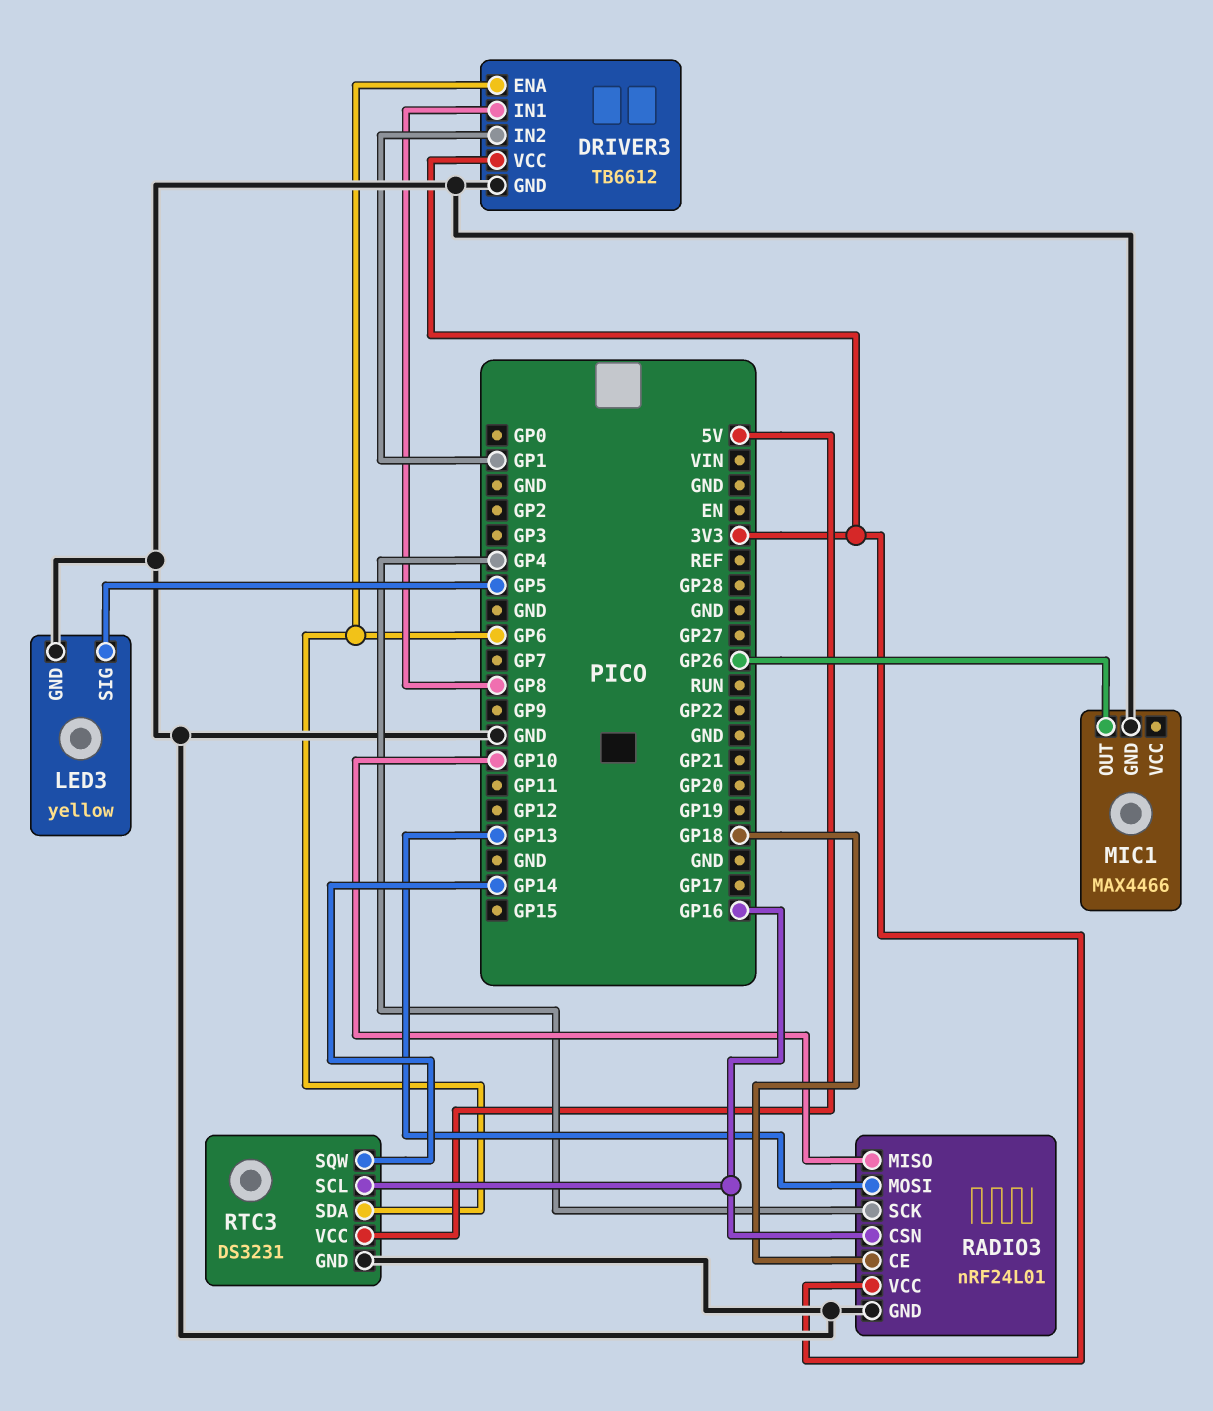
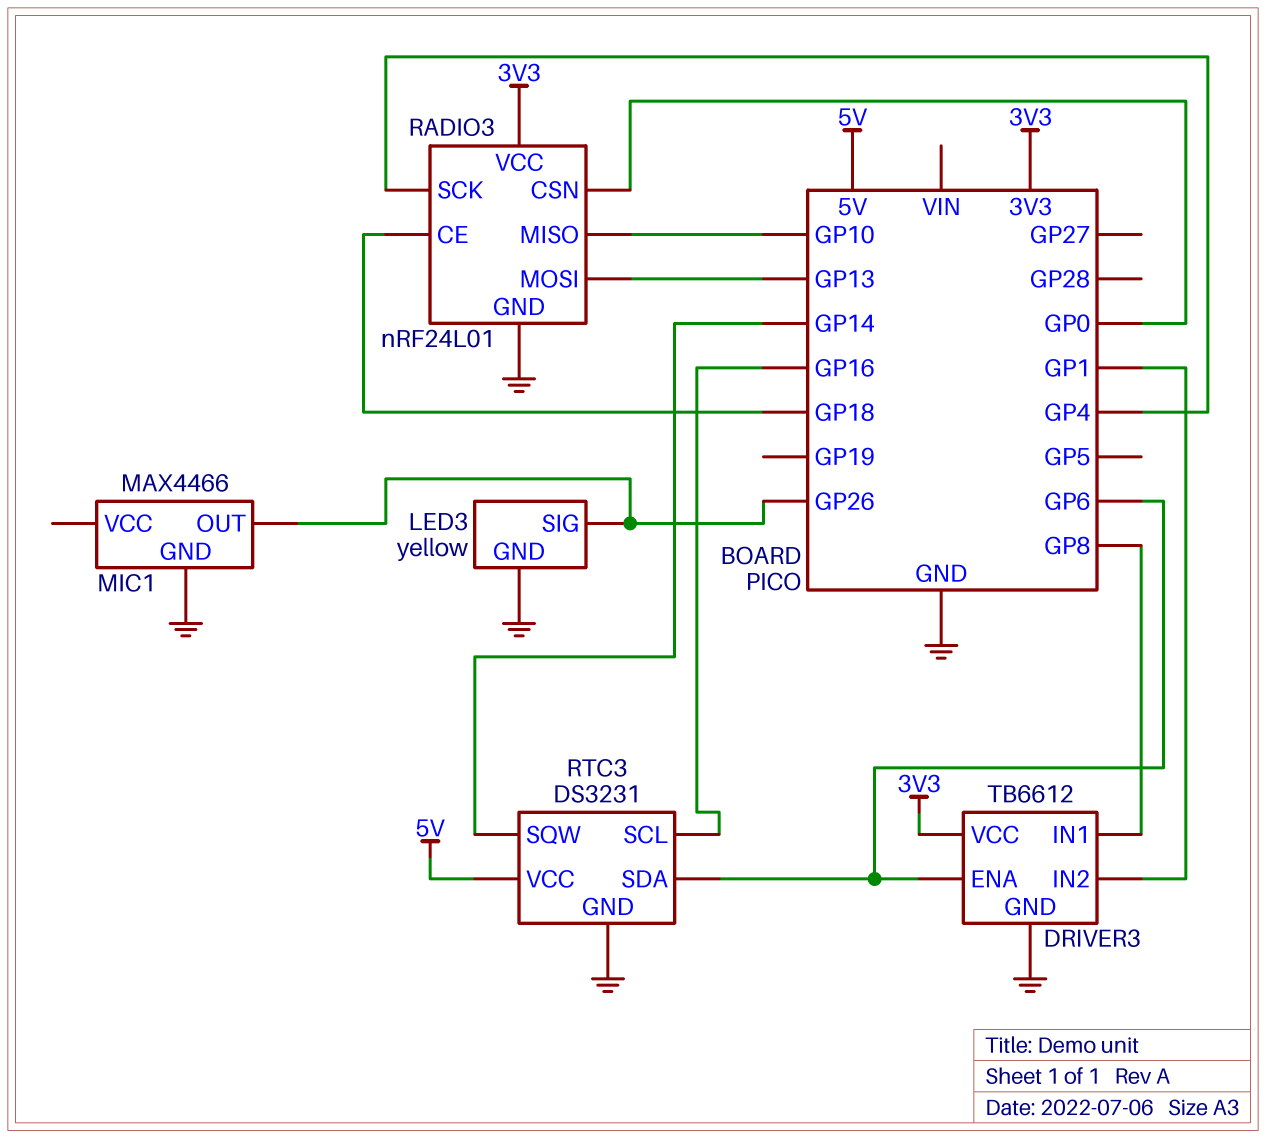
LED3 pin SIG: GP5 -> GP26
RADIO3 pin CSN: GP16 -> GP0

